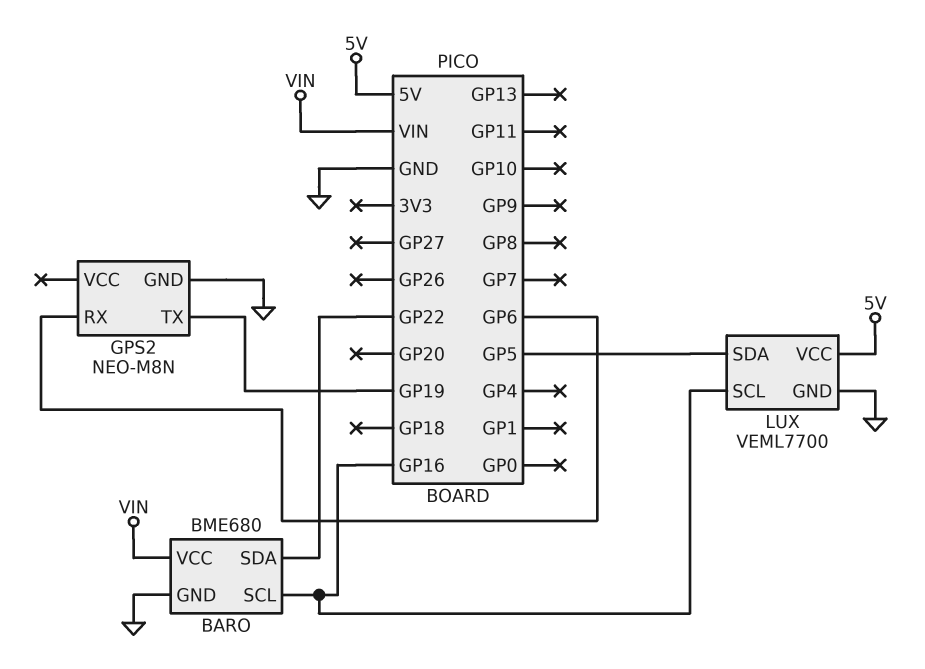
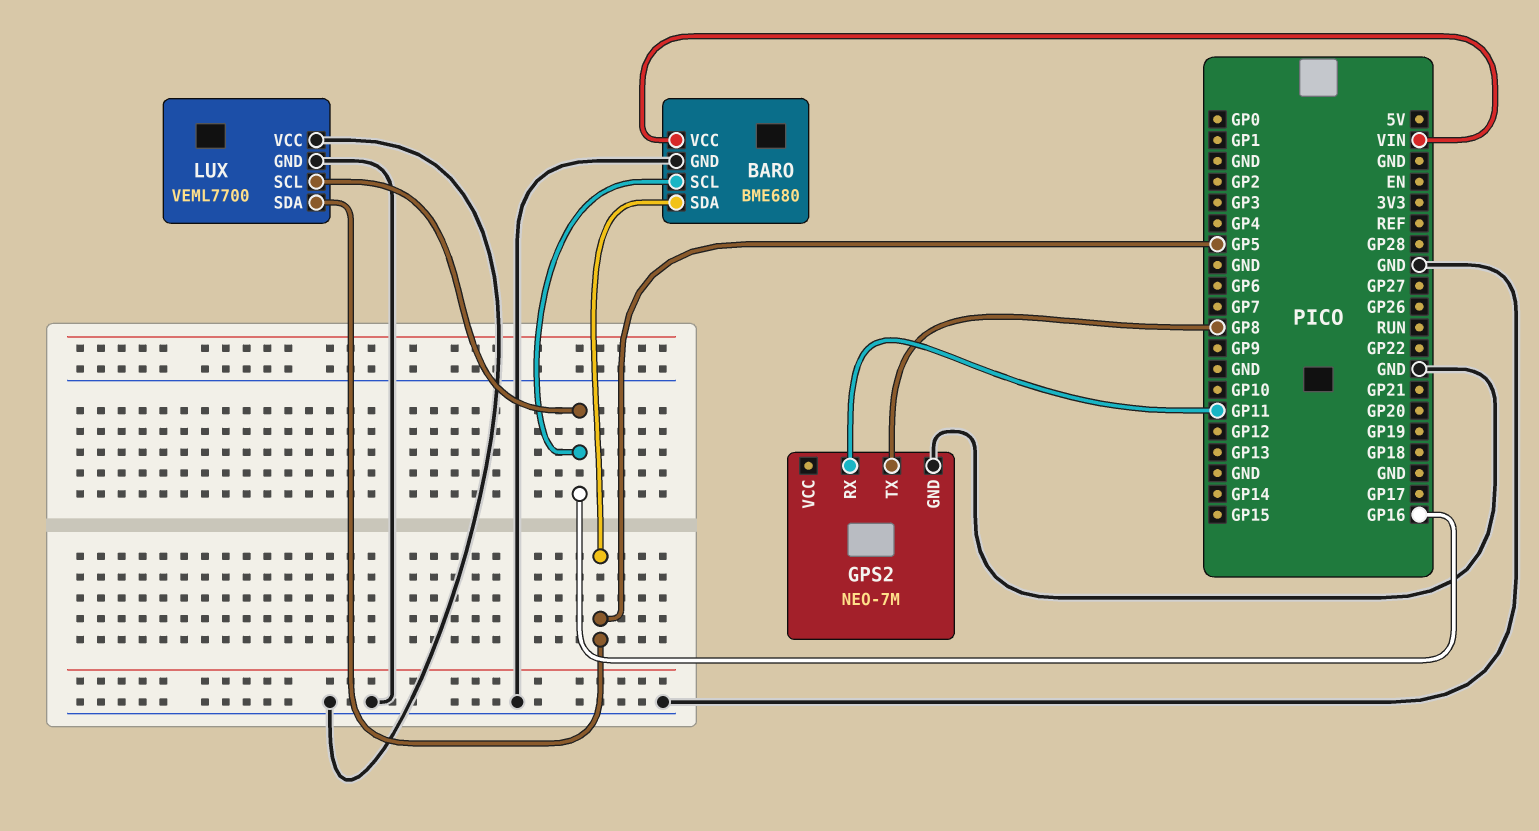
BARO pin SDA: GP22 -> GP5
GPS2: NEO-M8N -> NEO-7M
GPS2 pin RX: GP6 -> GP11
GPS2 pin TX: GP19 -> GP8
LUX pin VCC: 5V -> GND

